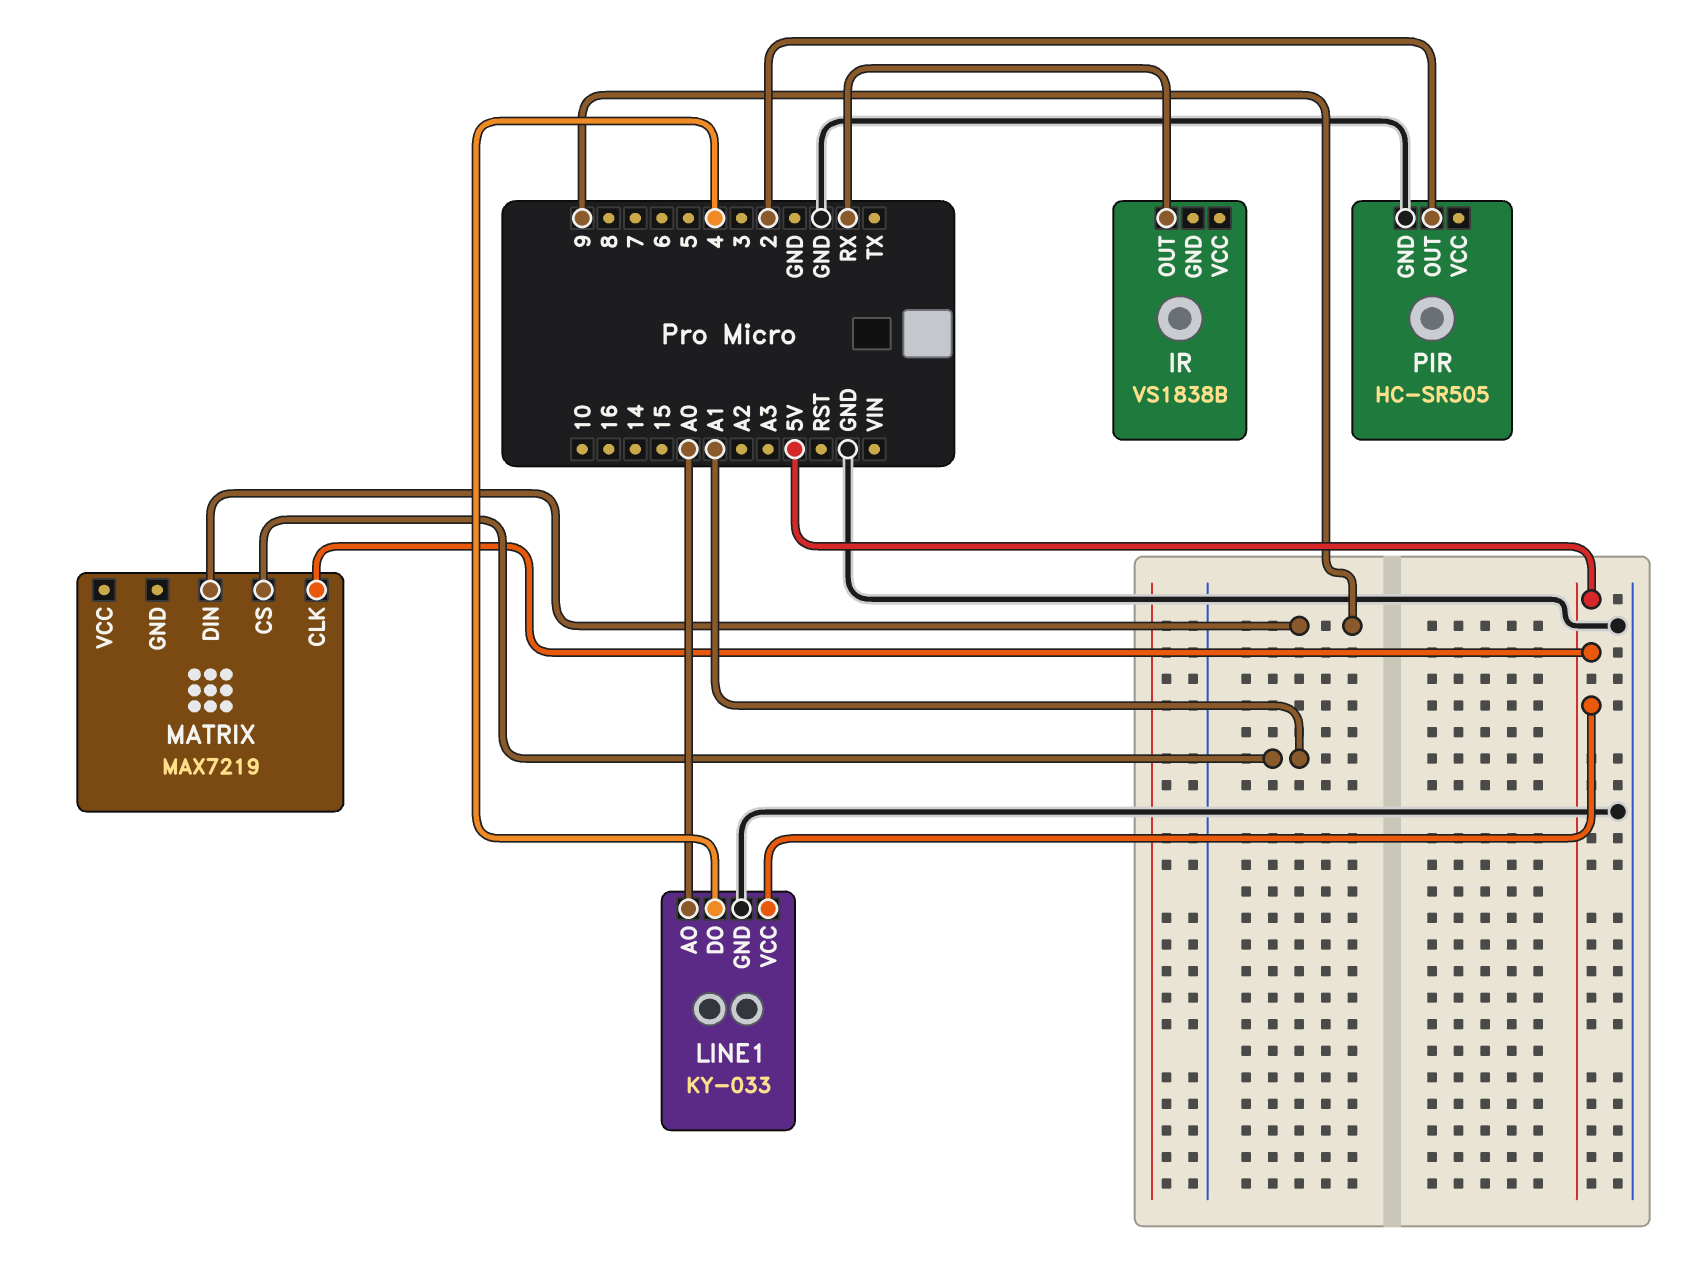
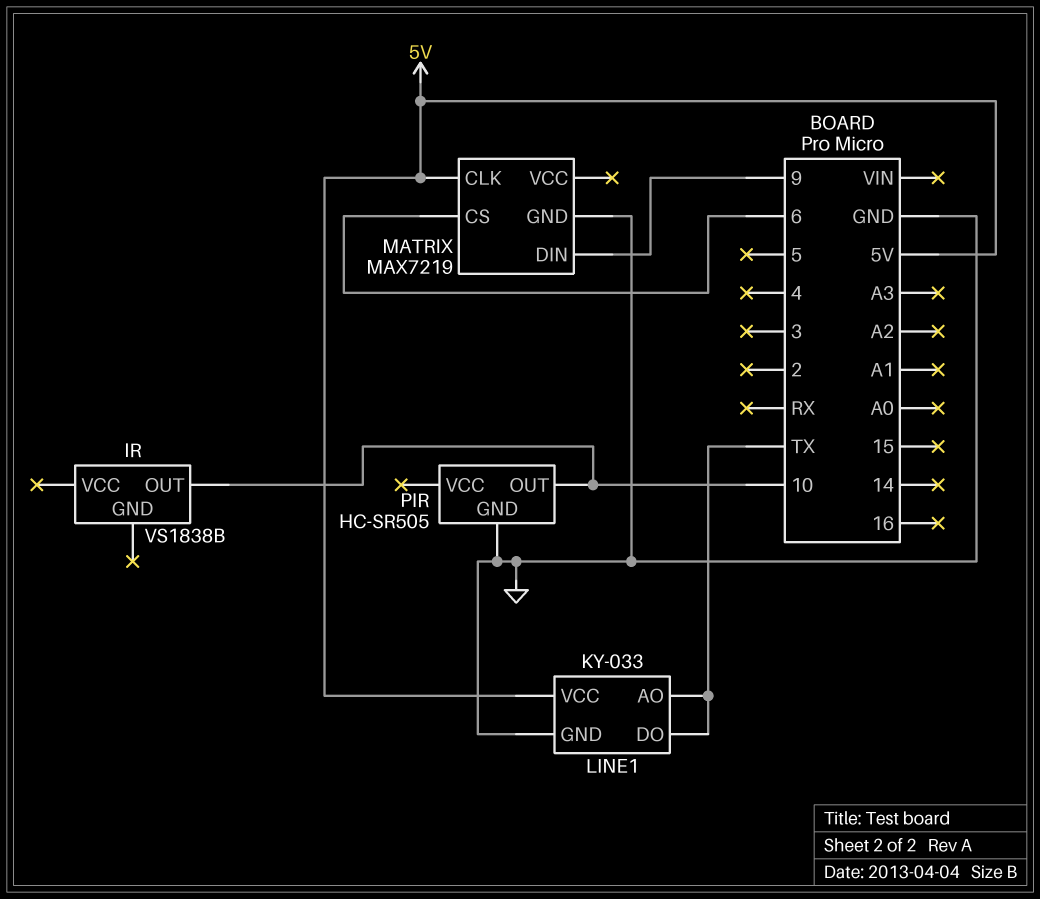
IR pin OUT: RX -> 10
LINE1 pin AO: A0 -> TX
LINE1 pin DO: 4 -> TX
MATRIX pin CS: A1 -> 6
MATRIX pin GND: none -> GND
PIR pin OUT: 2 -> 10

